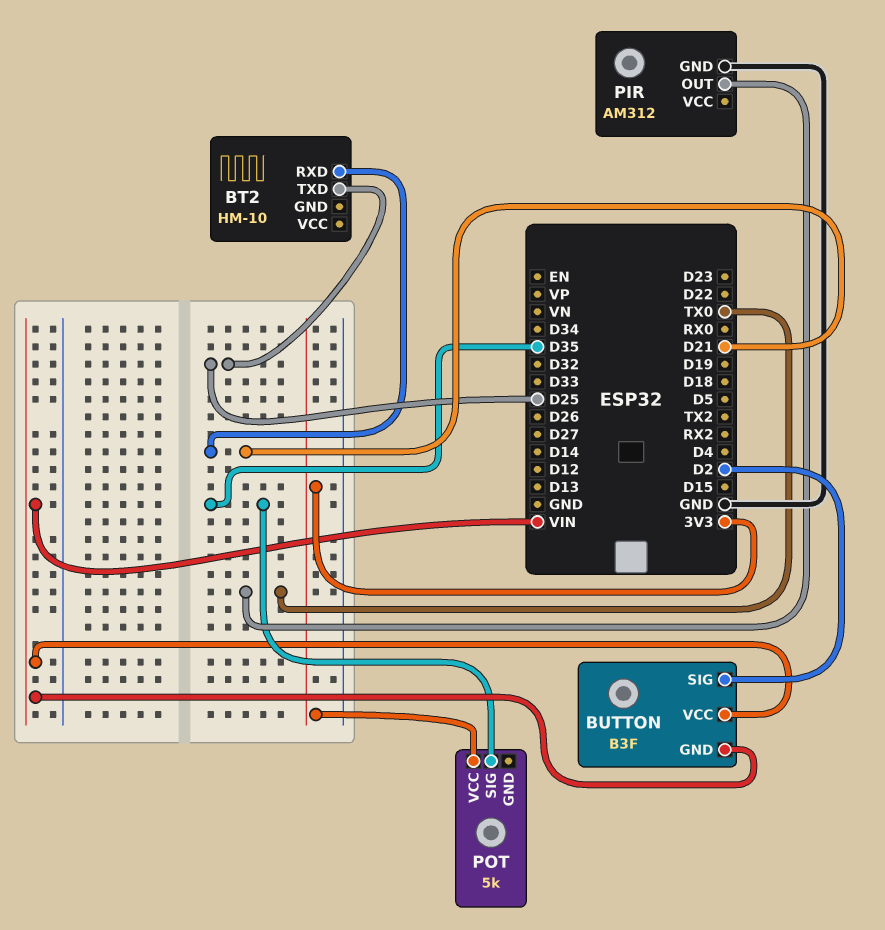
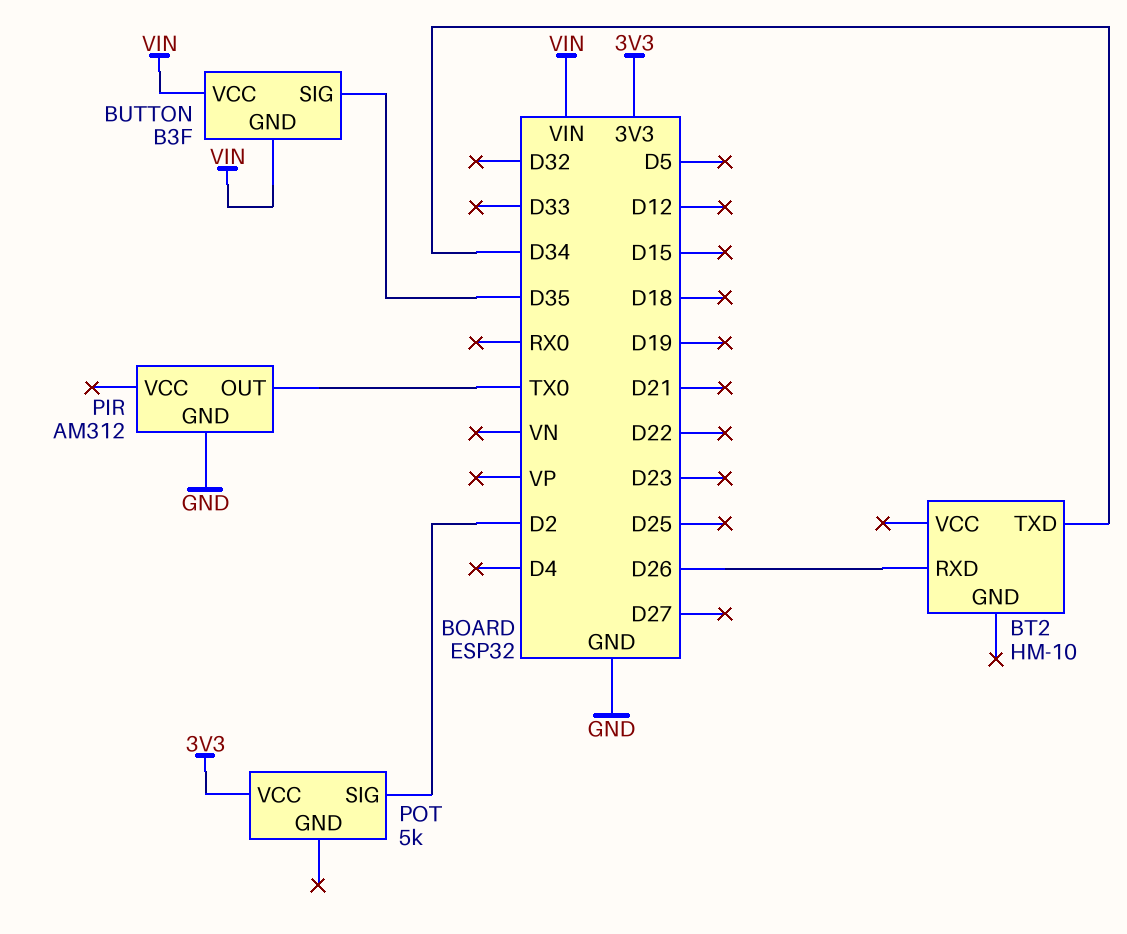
BT2 pin RXD: D21 -> D26
BT2 pin TXD: D25 -> D34
BUTTON pin SIG: D2 -> D35
POT pin SIG: D35 -> D2

